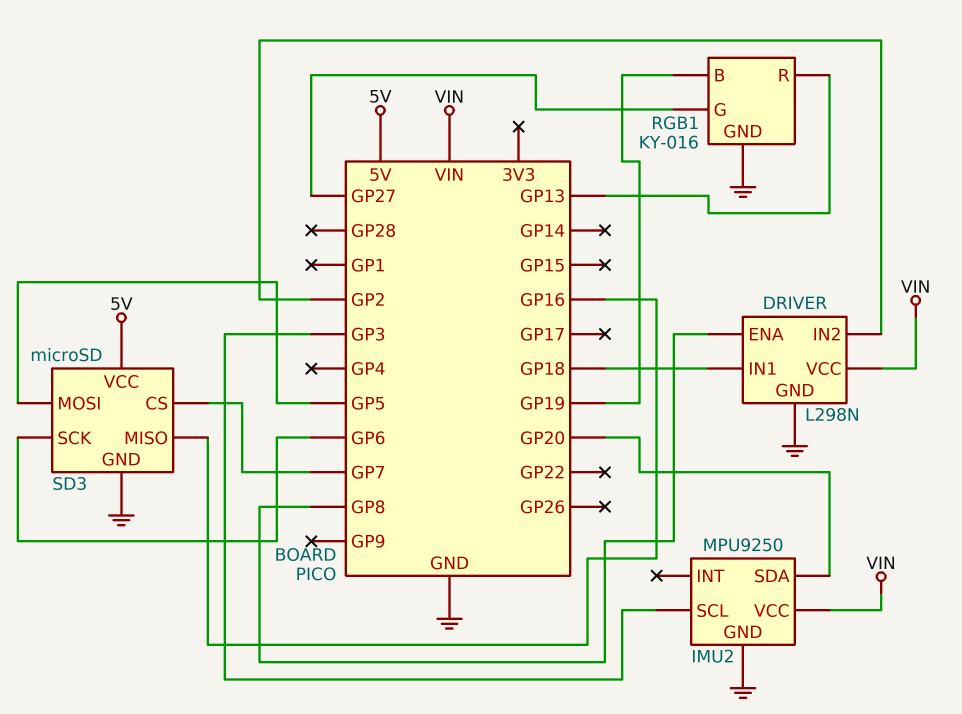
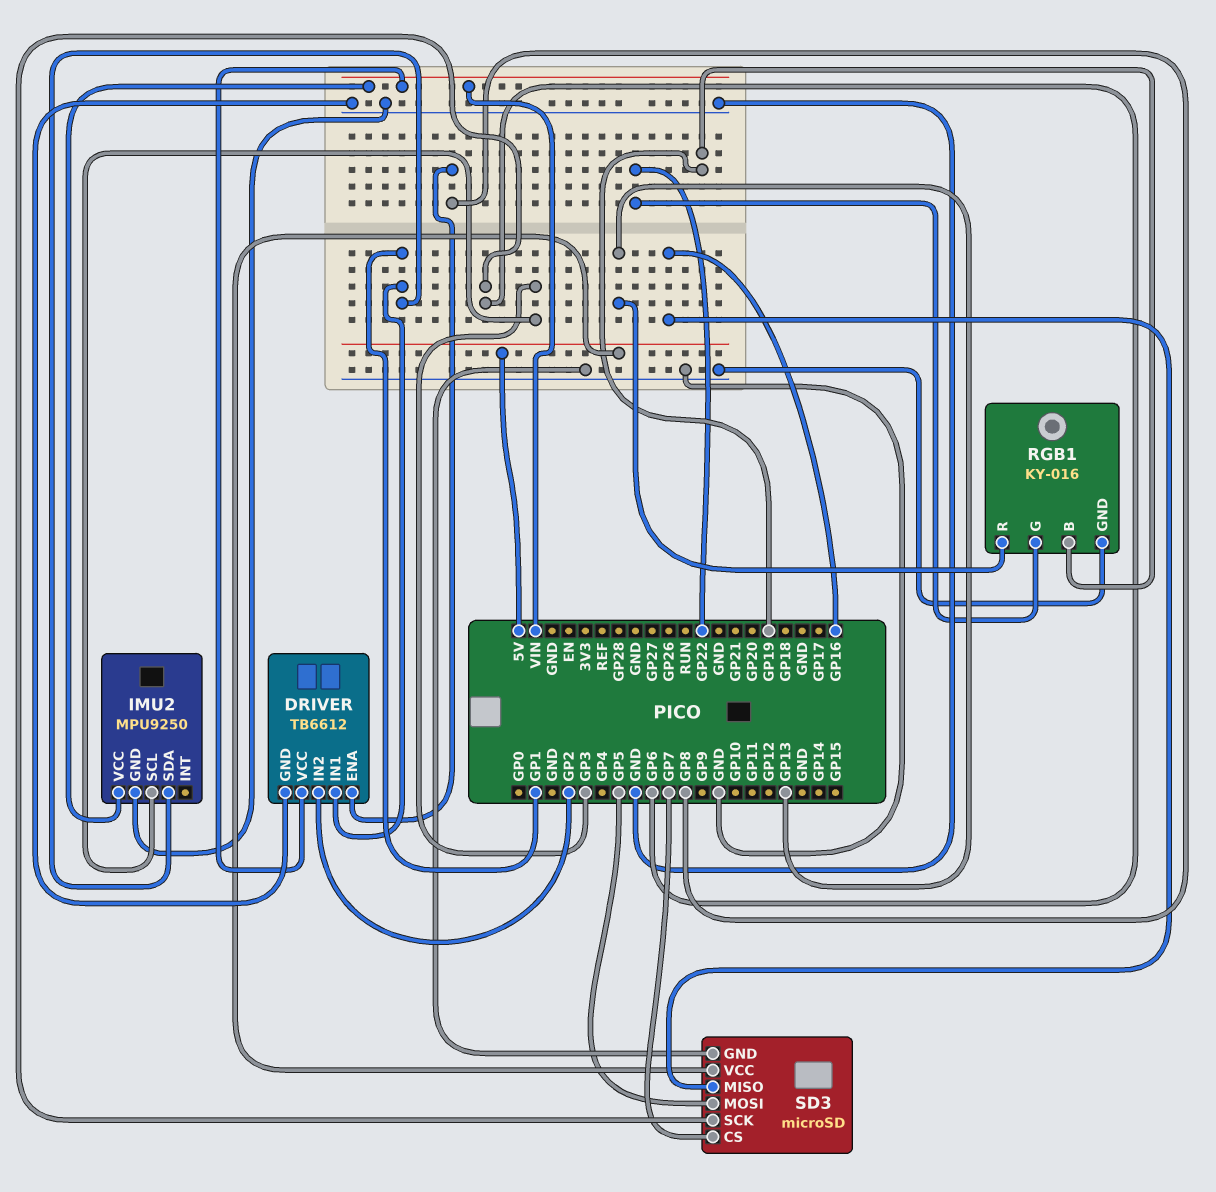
DRIVER: L298N -> TB6612
DRIVER pin IN1: GP18 -> GP1
IMU2 pin SDA: GP20 -> GP1
RGB1 pin G: GP27 -> GP22

